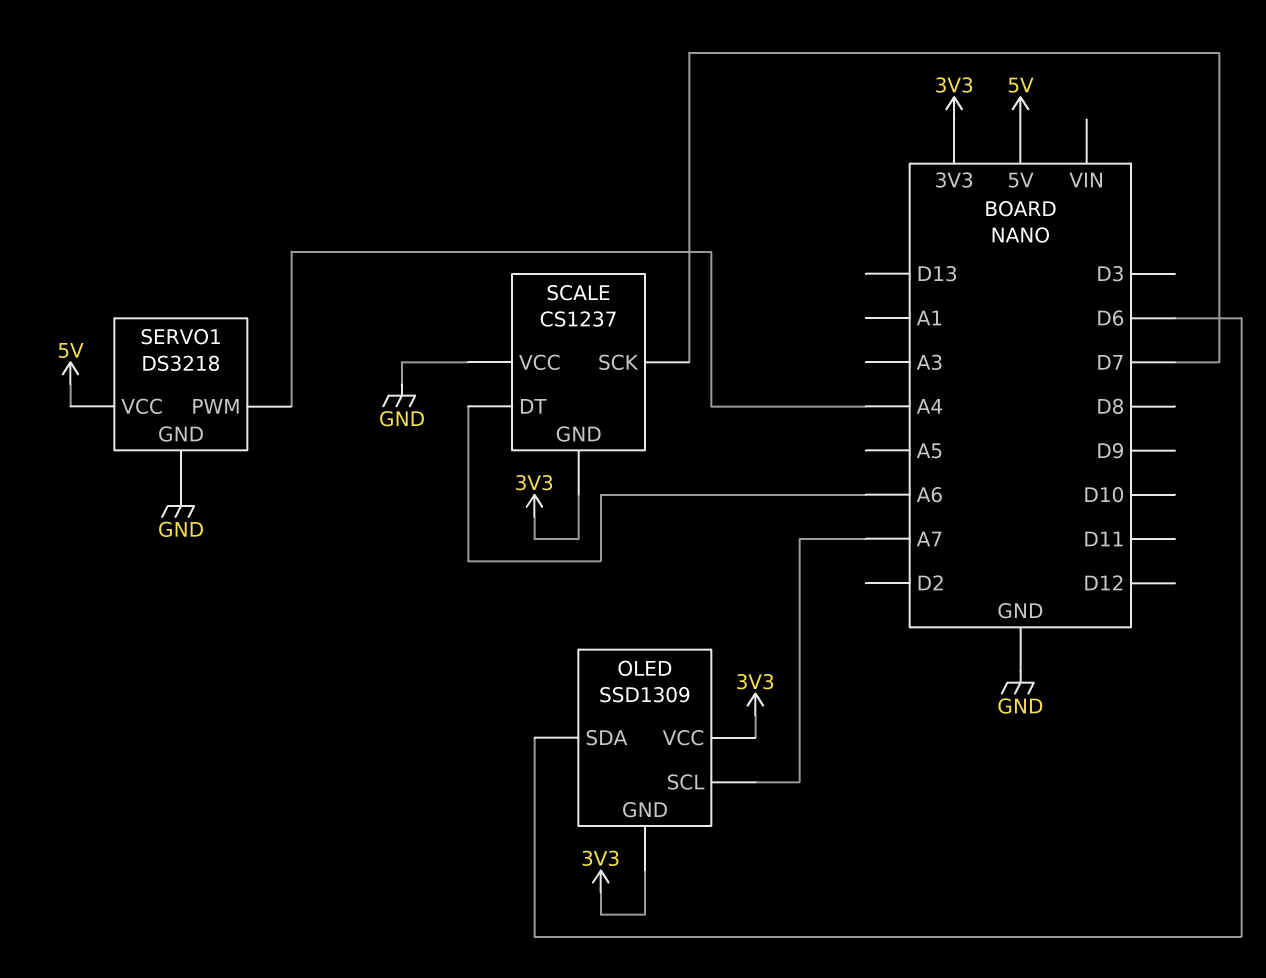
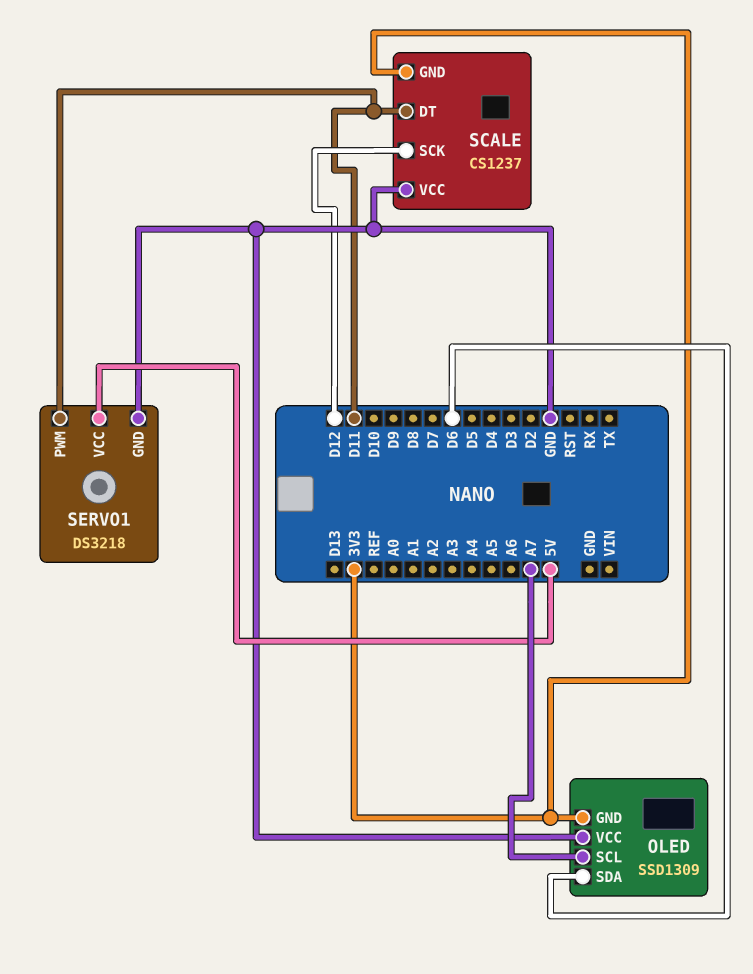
OLED pin VCC: 3V3 -> GND
SCALE pin DT: A6 -> D11
SCALE pin SCK: D7 -> D12
SERVO1 pin PWM: A4 -> D11

